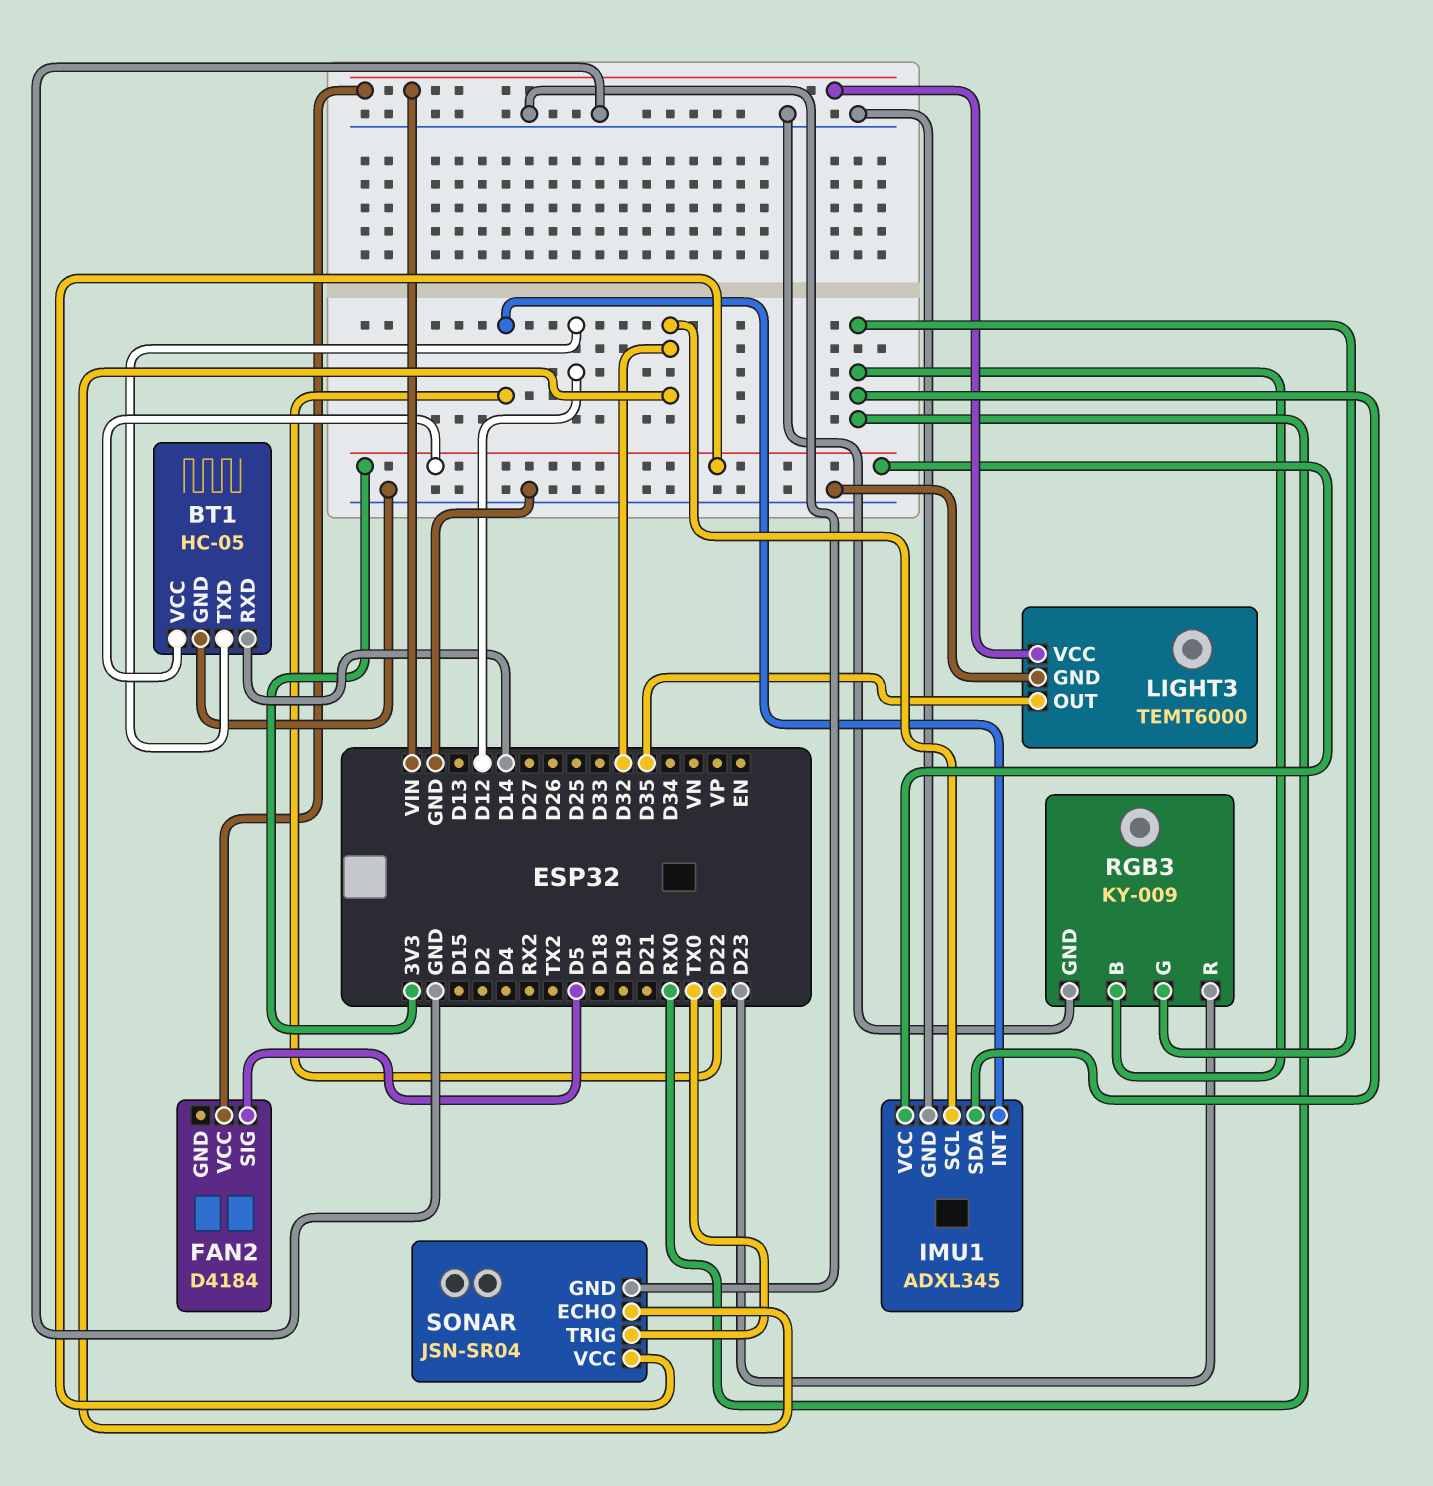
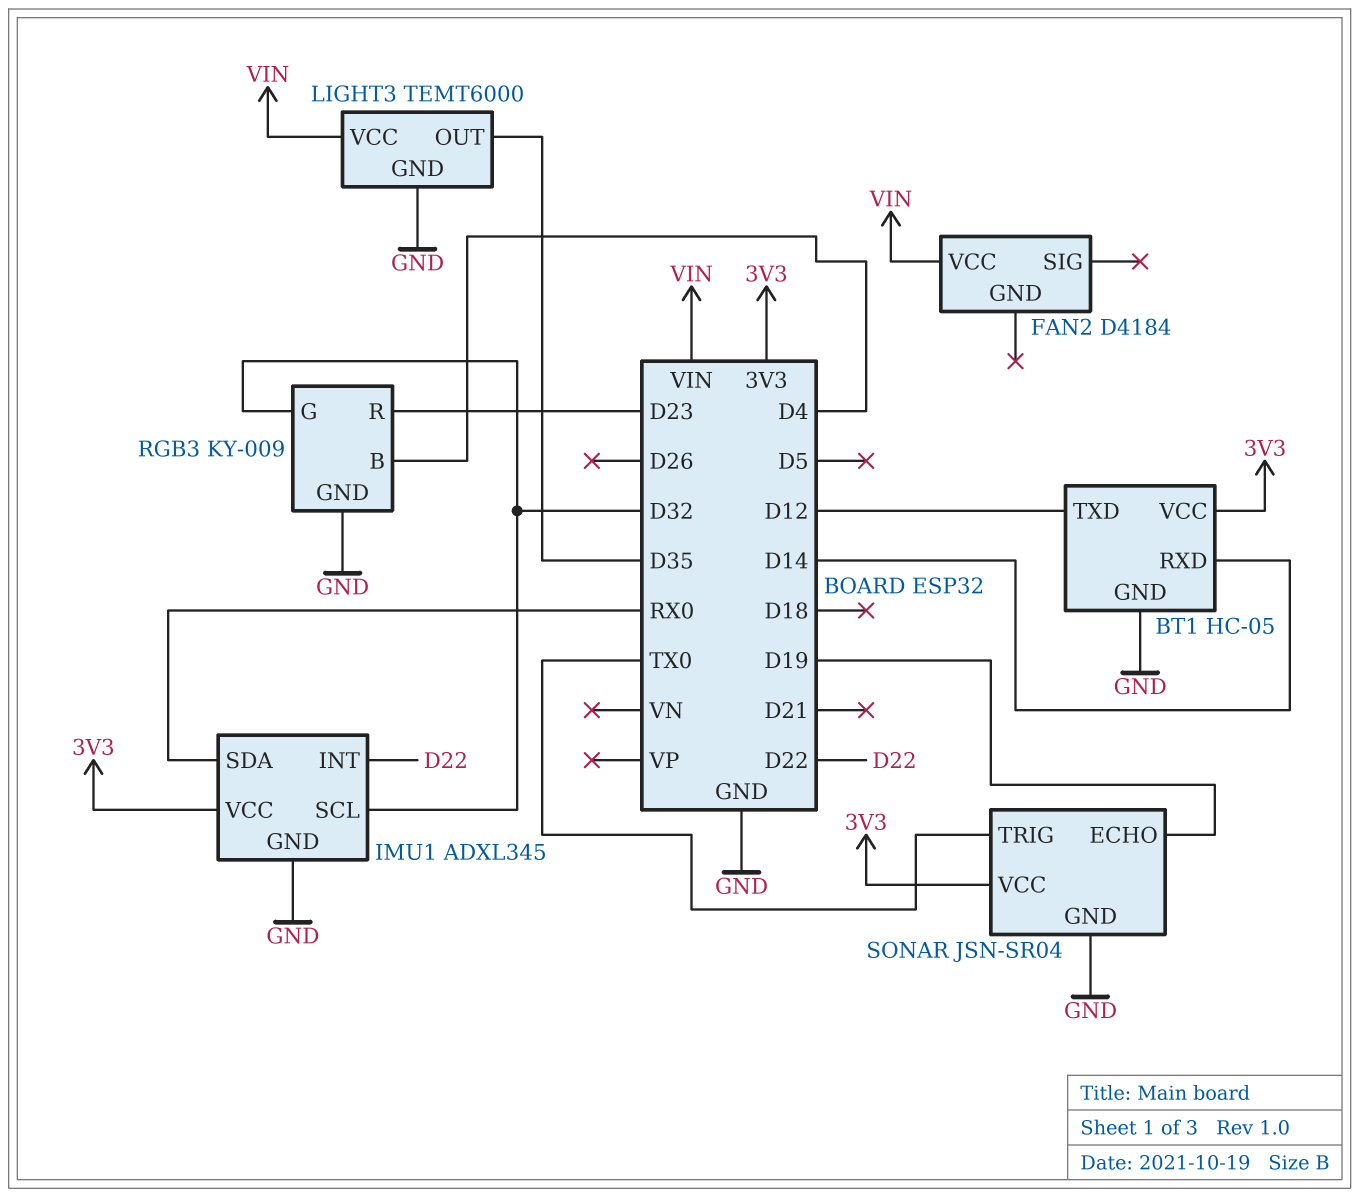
FAN2 pin SIG: D5 -> none
RGB3 pin B: RX0 -> D4
RGB3 pin G: RX0 -> D32
SONAR pin ECHO: D32 -> D19

